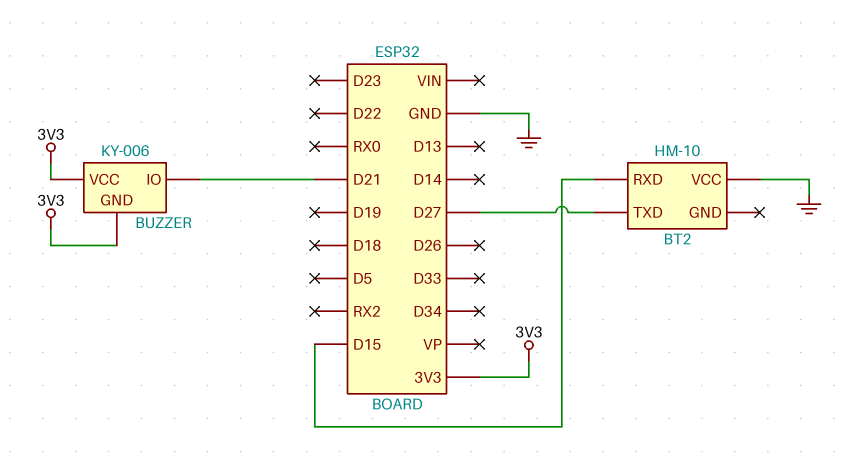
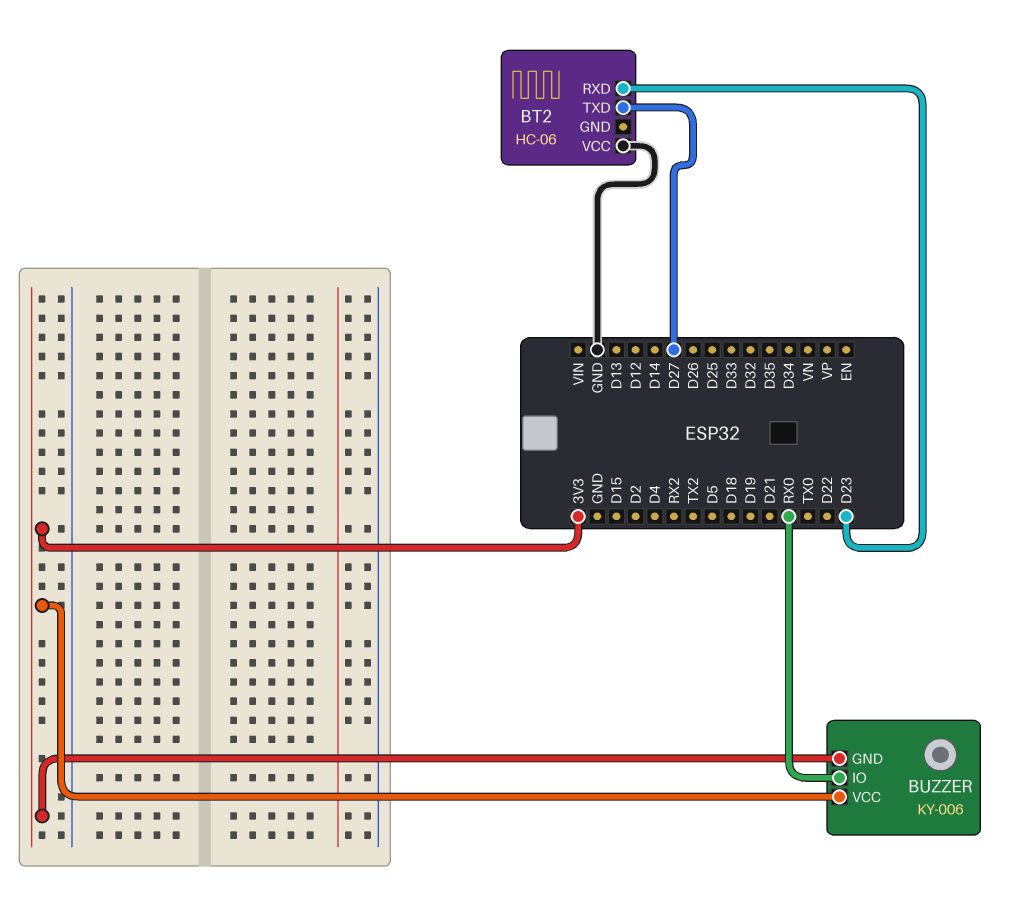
BT2: HM-10 -> HC-06
BT2 pin RXD: D15 -> D23
BUZZER pin IO: D21 -> RX0

